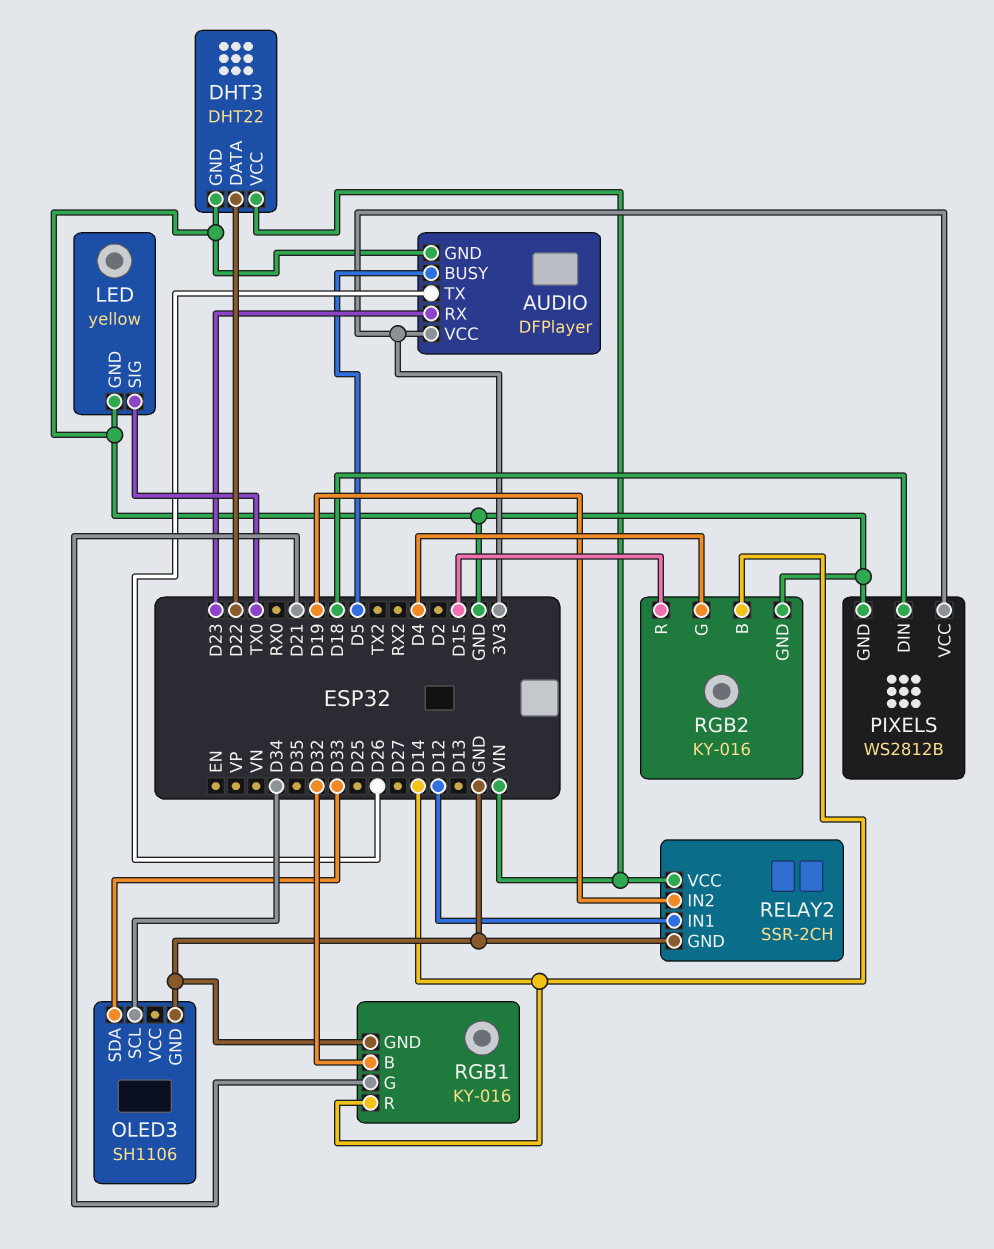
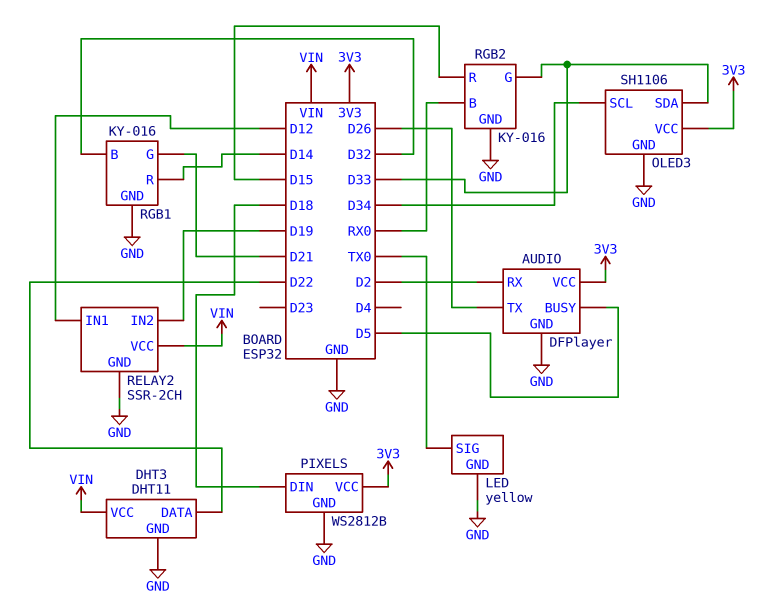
AUDIO pin RX: D23 -> D2
DHT3: DHT22 -> DHT11
OLED3 pin VCC: none -> 3V3
RGB2 pin B: D14 -> RX0
RGB2 pin G: D4 -> D33

